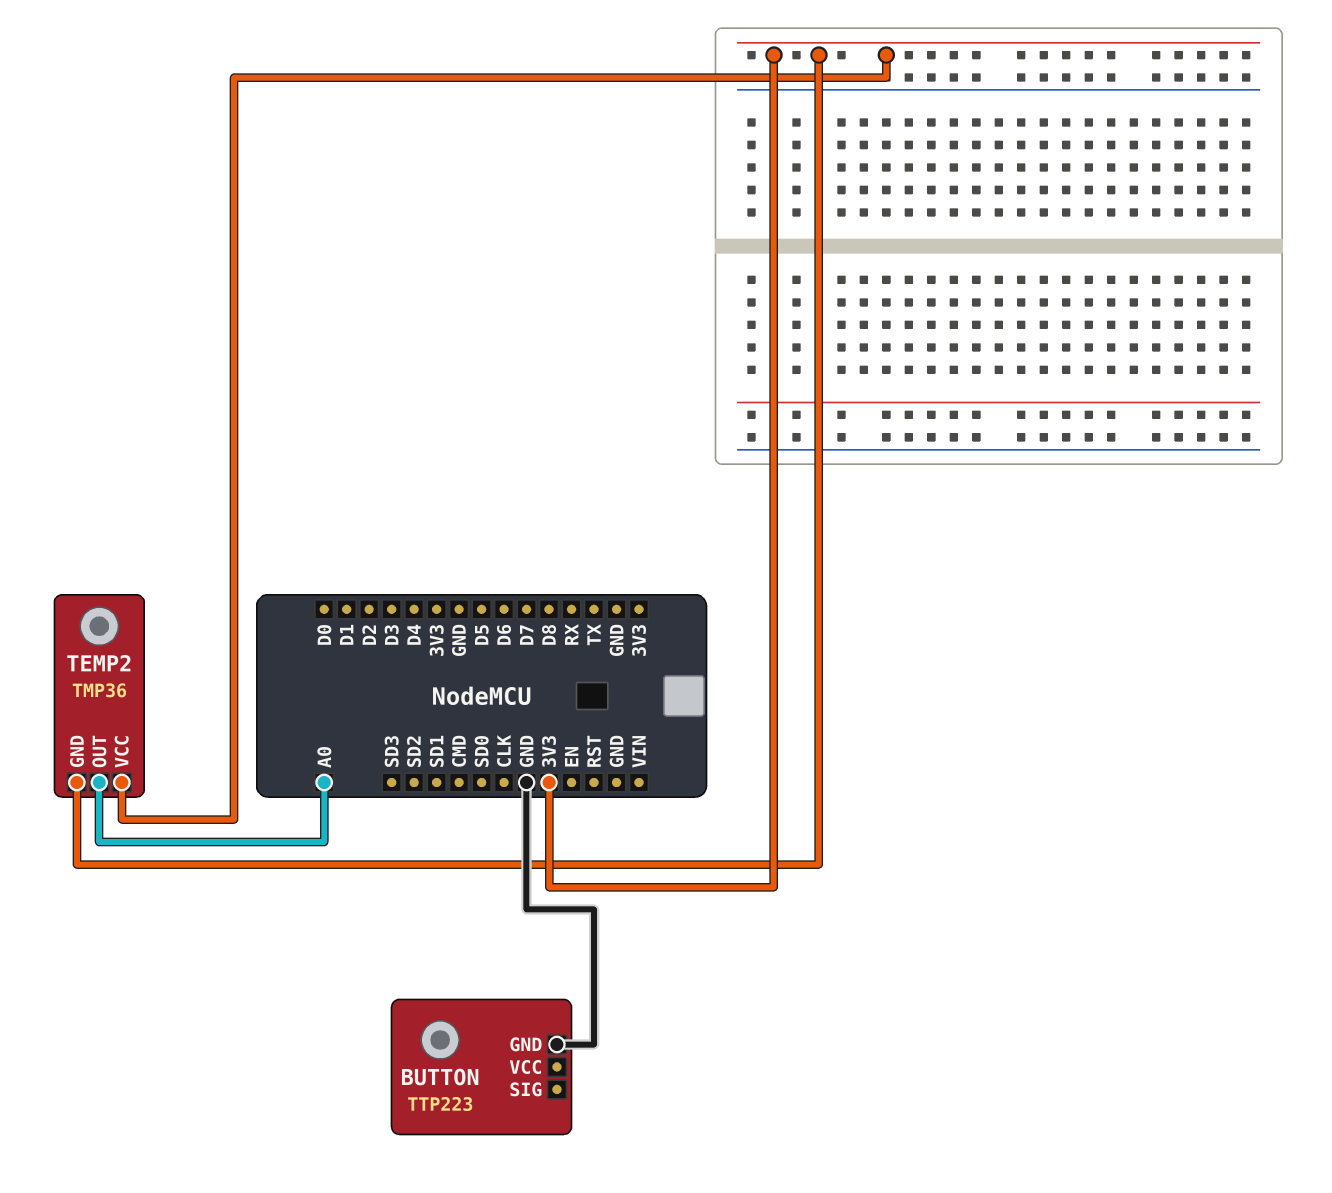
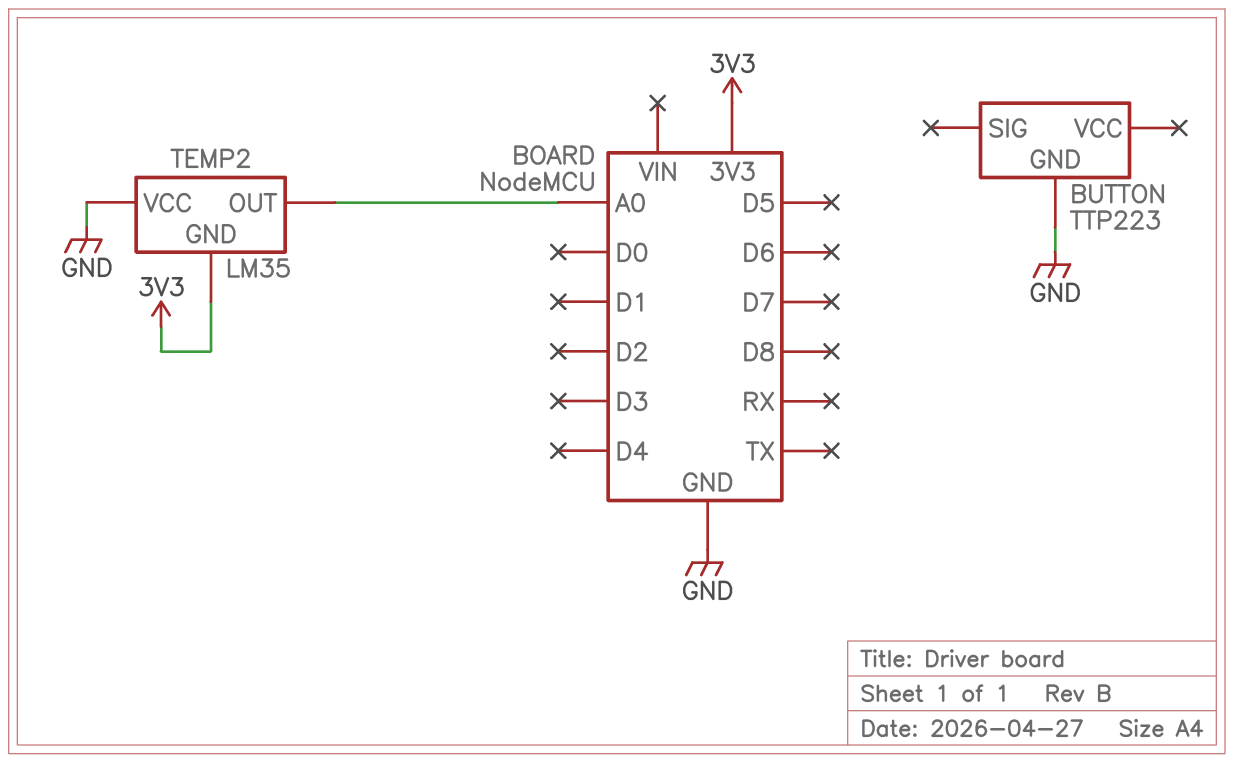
TEMP2: TMP36 -> LM35
TEMP2 pin VCC: 3V3 -> GND

